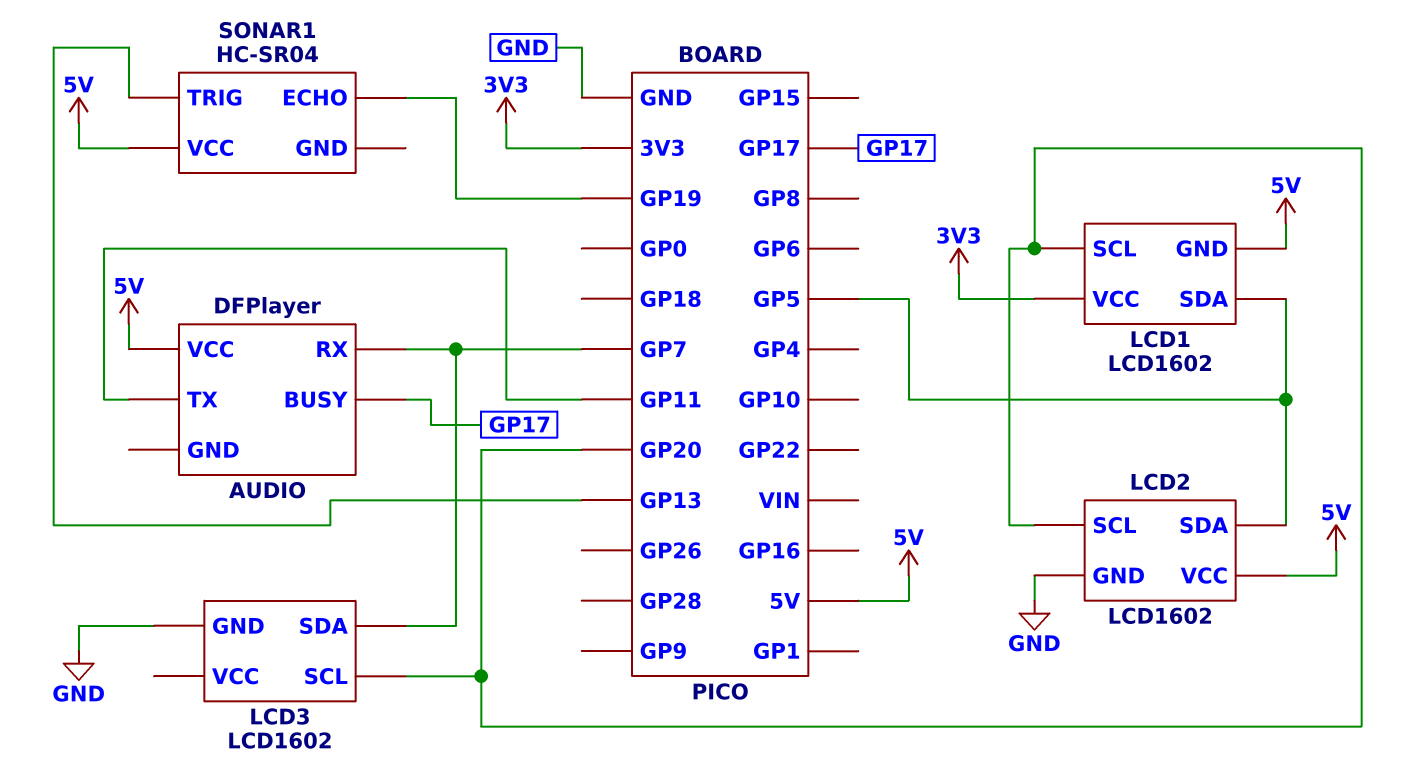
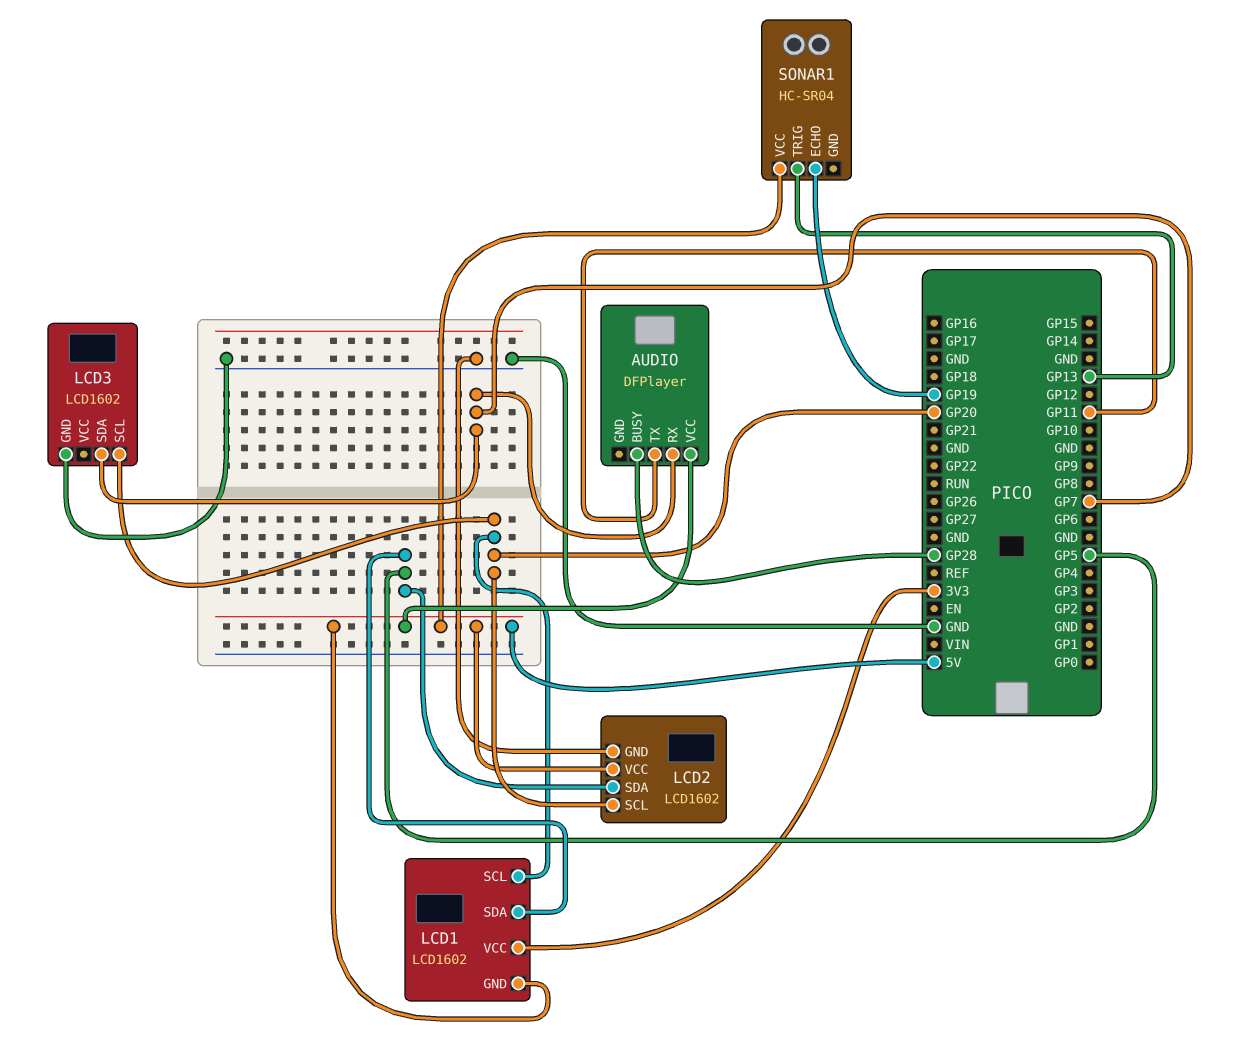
AUDIO pin BUSY: GP17 -> GP28

